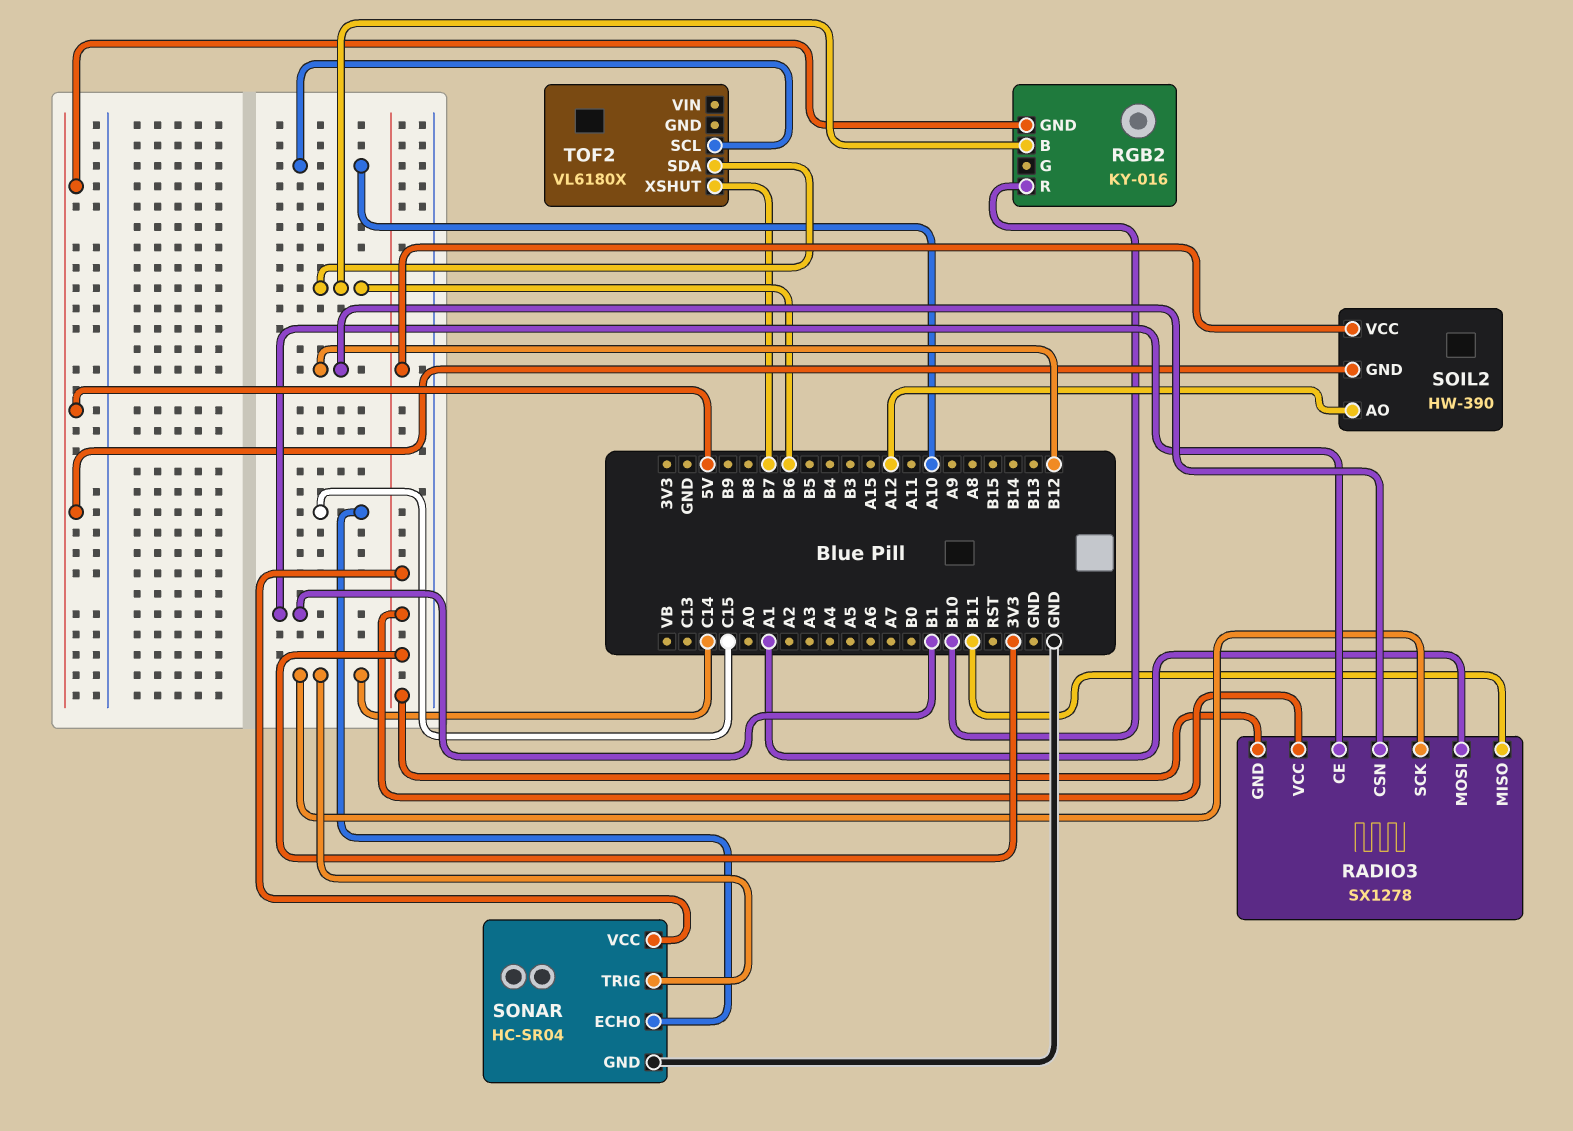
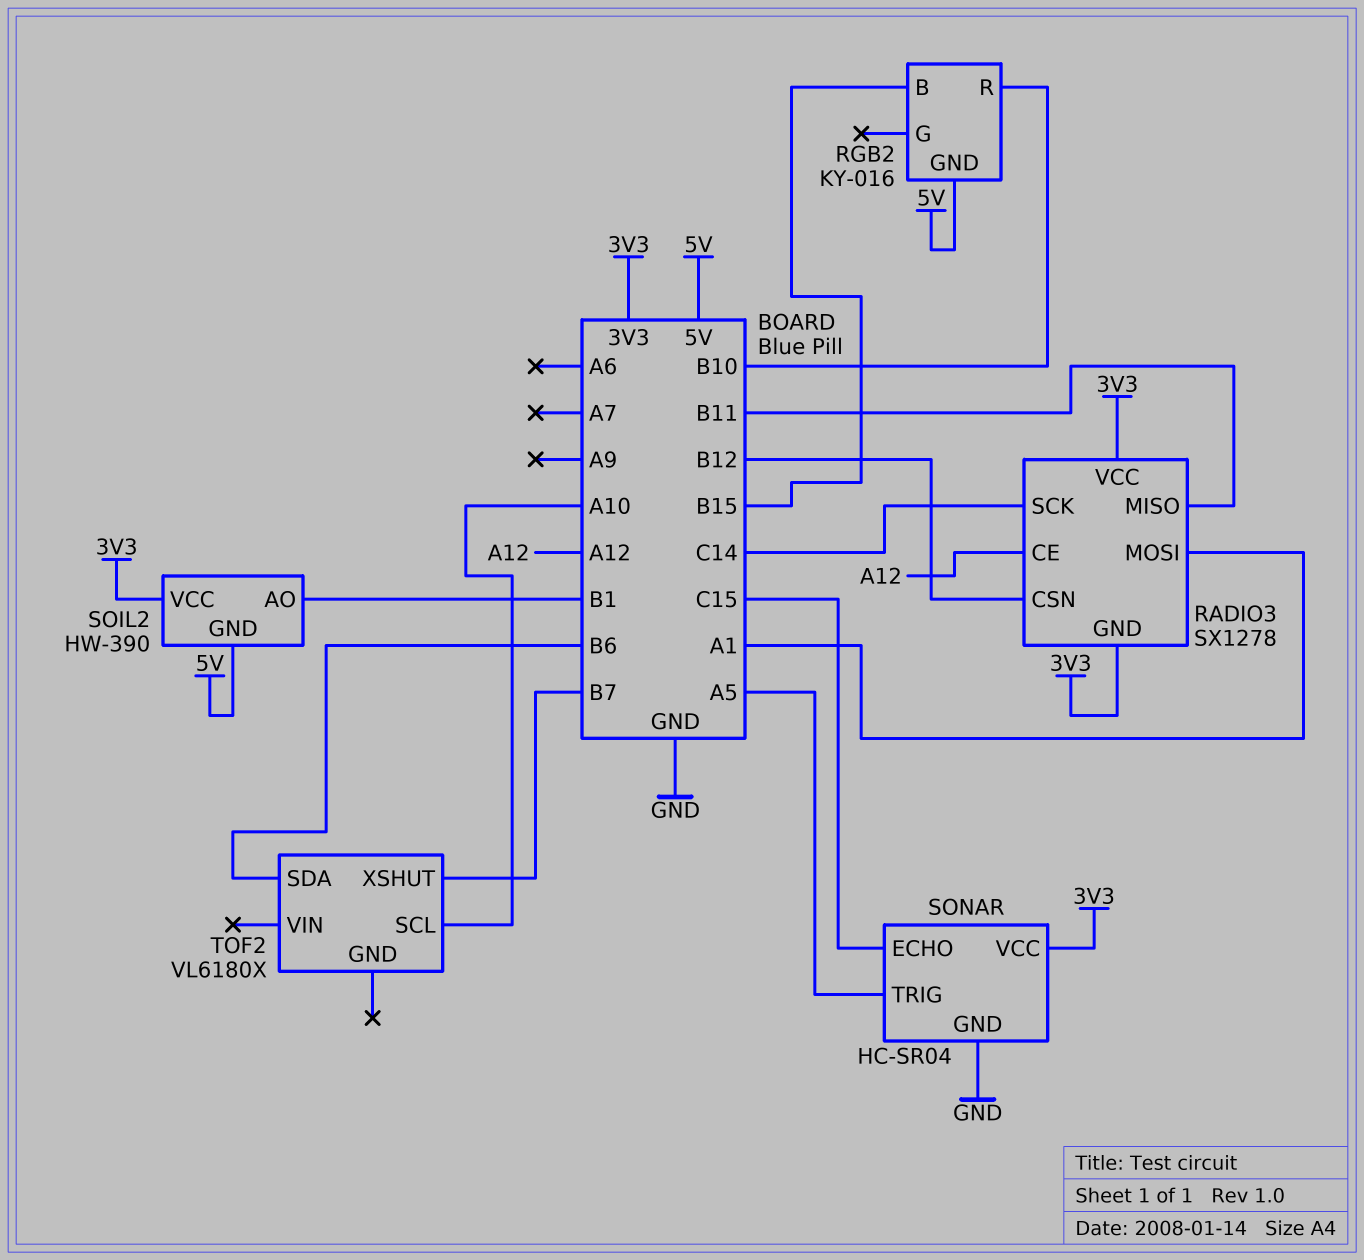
RADIO3 pin CE: B1 -> A12
RGB2 pin B: B6 -> B15
SOIL2 pin AO: A12 -> B1
SONAR pin TRIG: C14 -> A5

